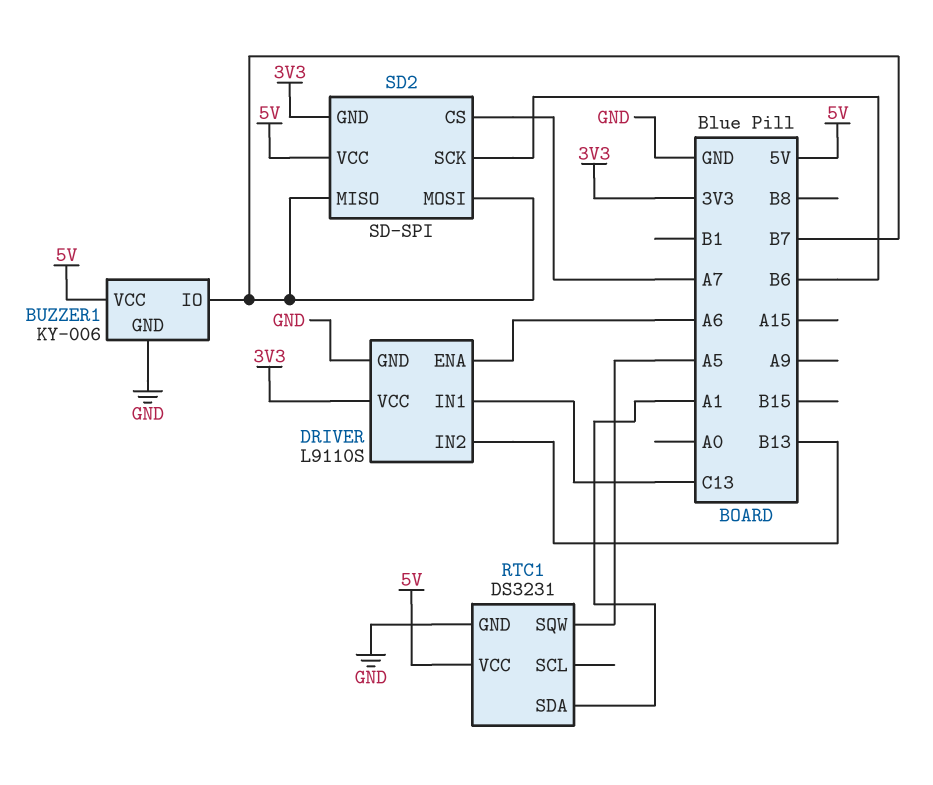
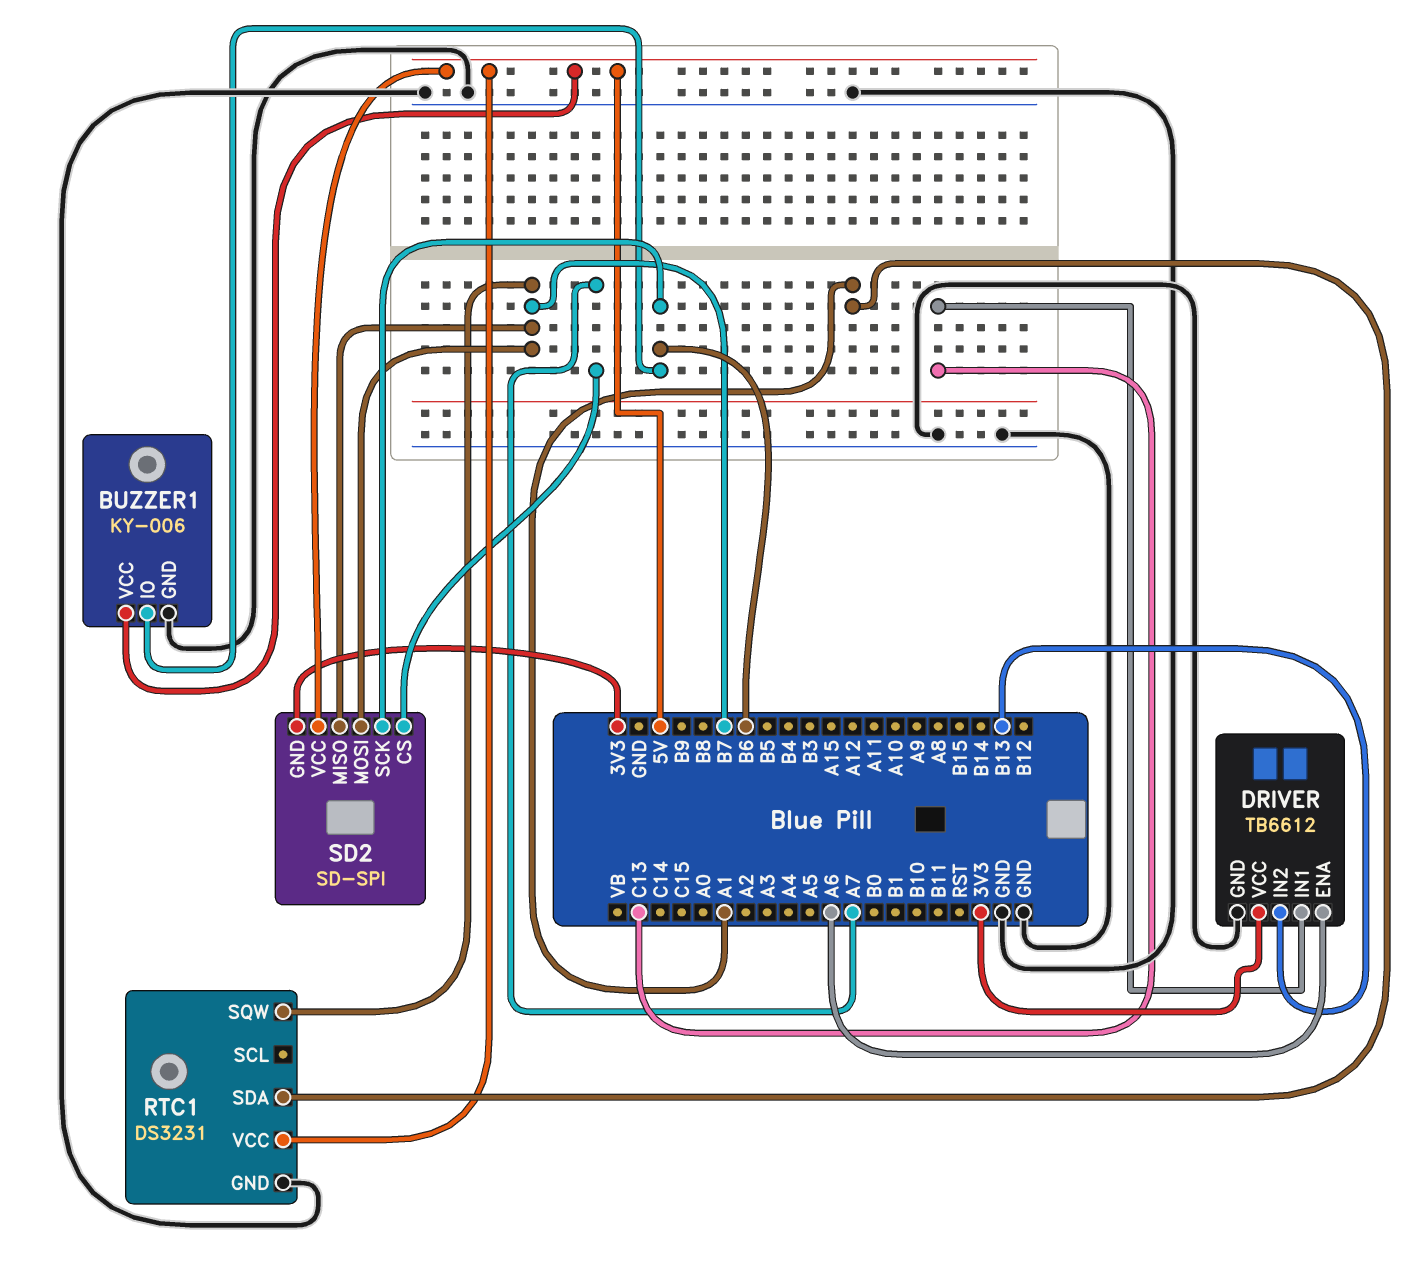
BUZZER1 pin IO: B7 -> B6
DRIVER: L9110S -> TB6612
RTC1 pin SQW: A5 -> B7

